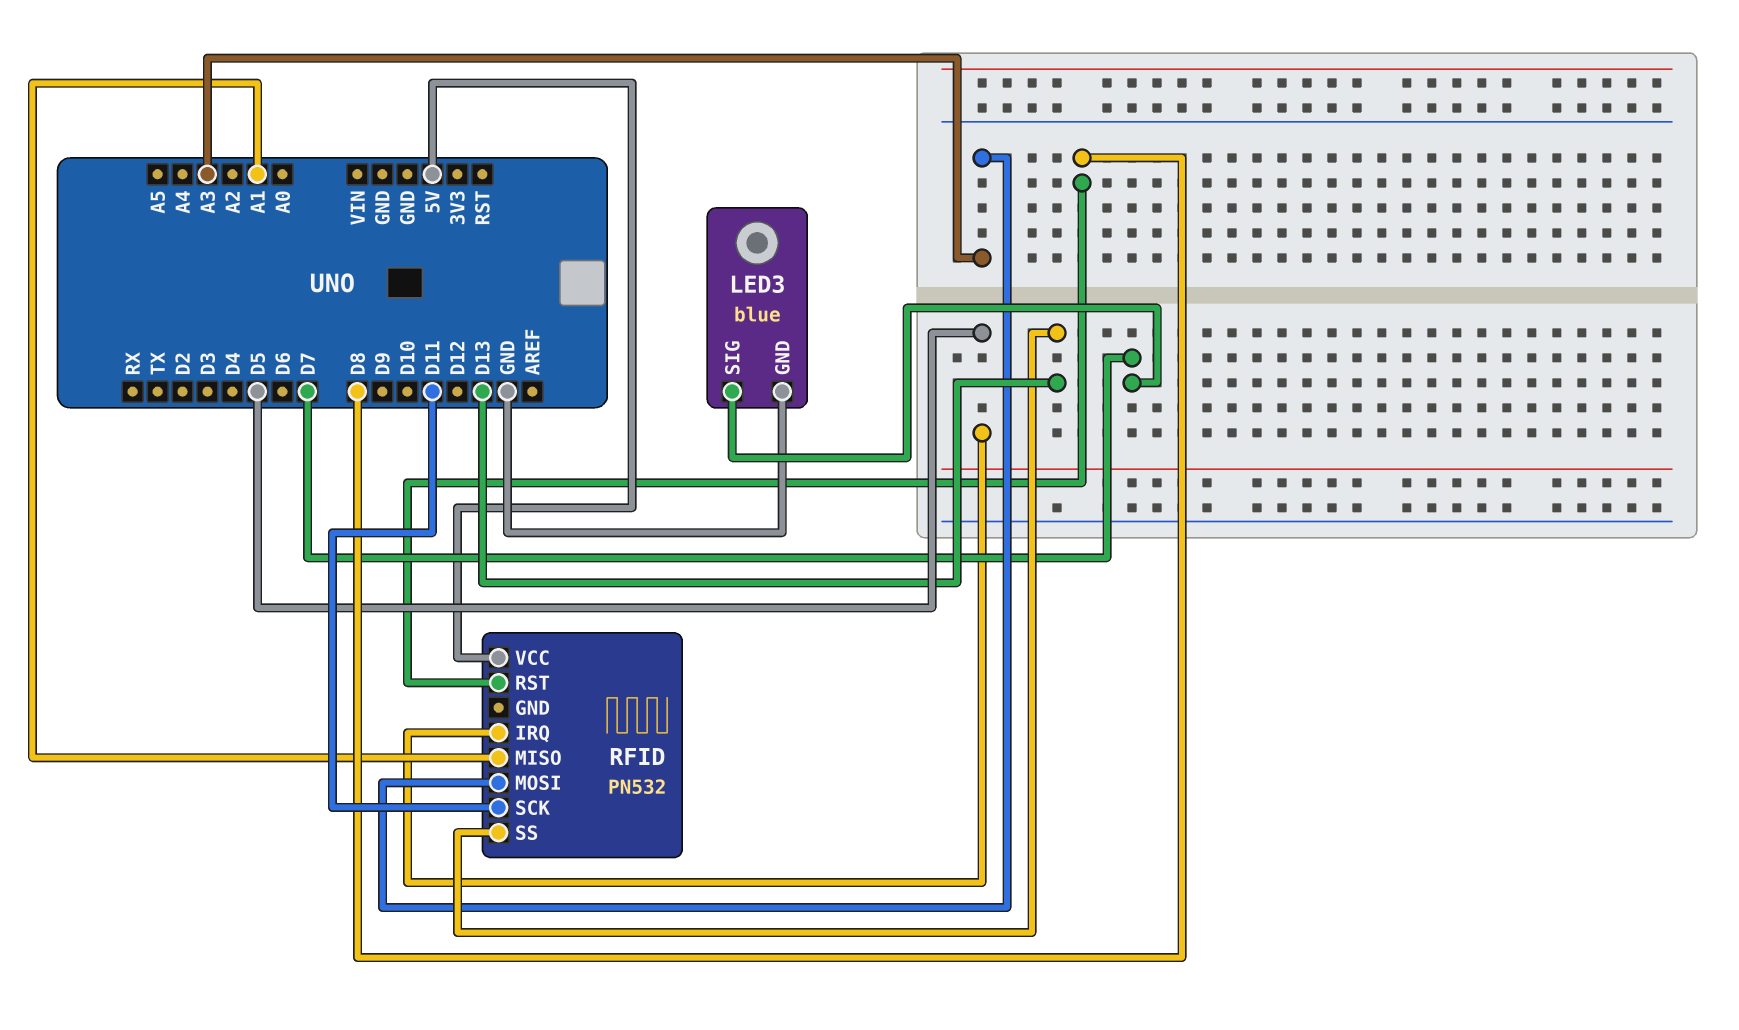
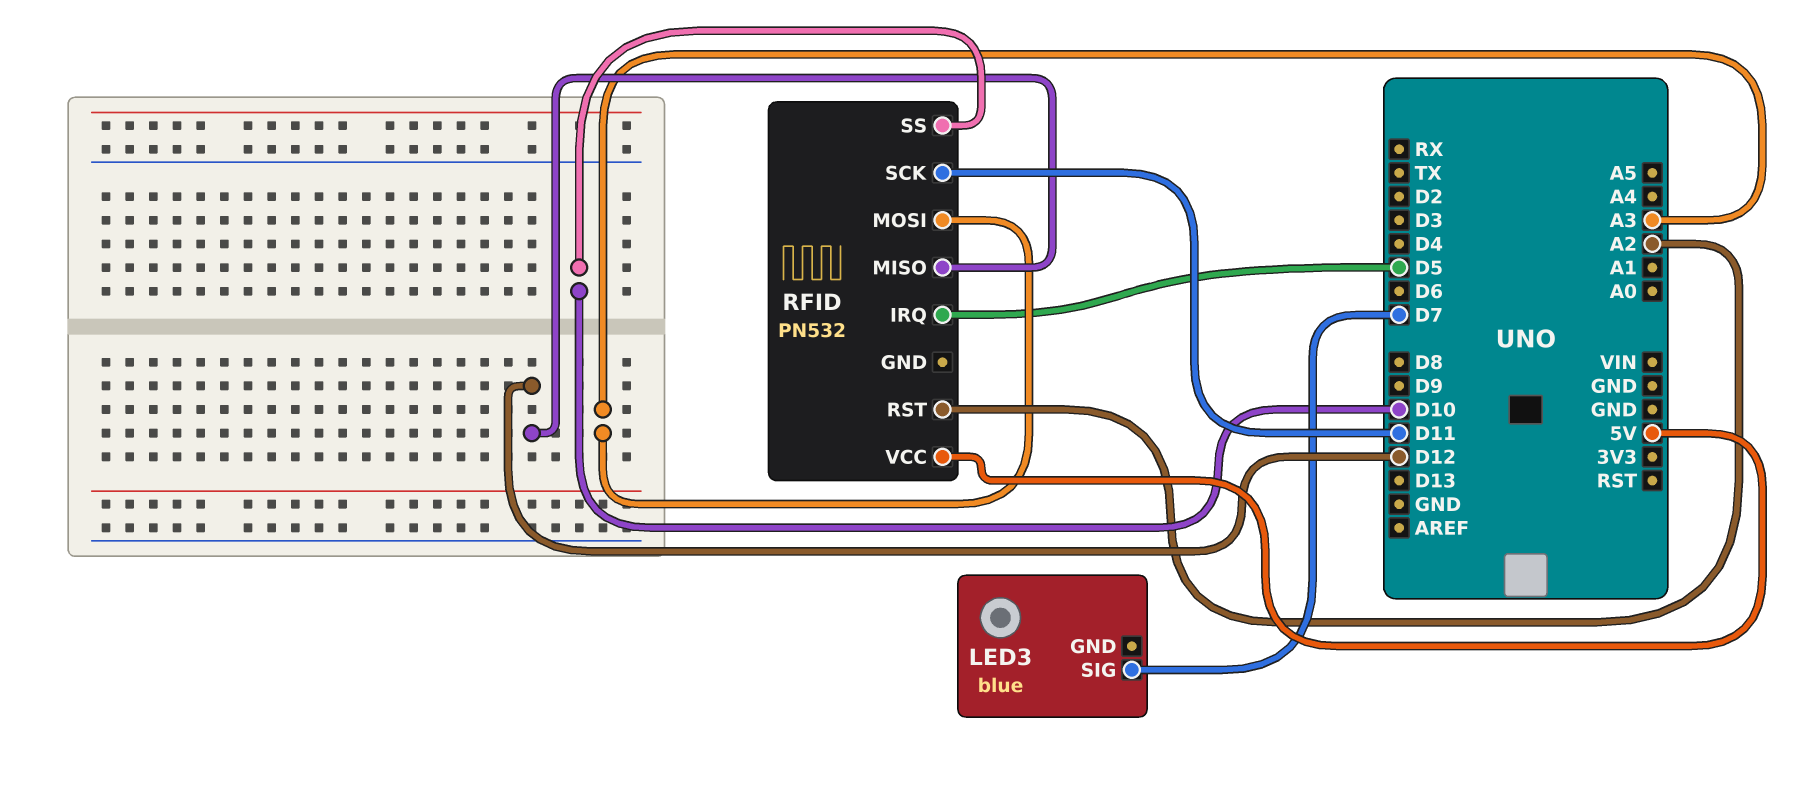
LED3 pin GND: GND -> none
RFID pin MISO: A1 -> D12
RFID pin RST: D8 -> A2
RFID pin SS: D13 -> D10

